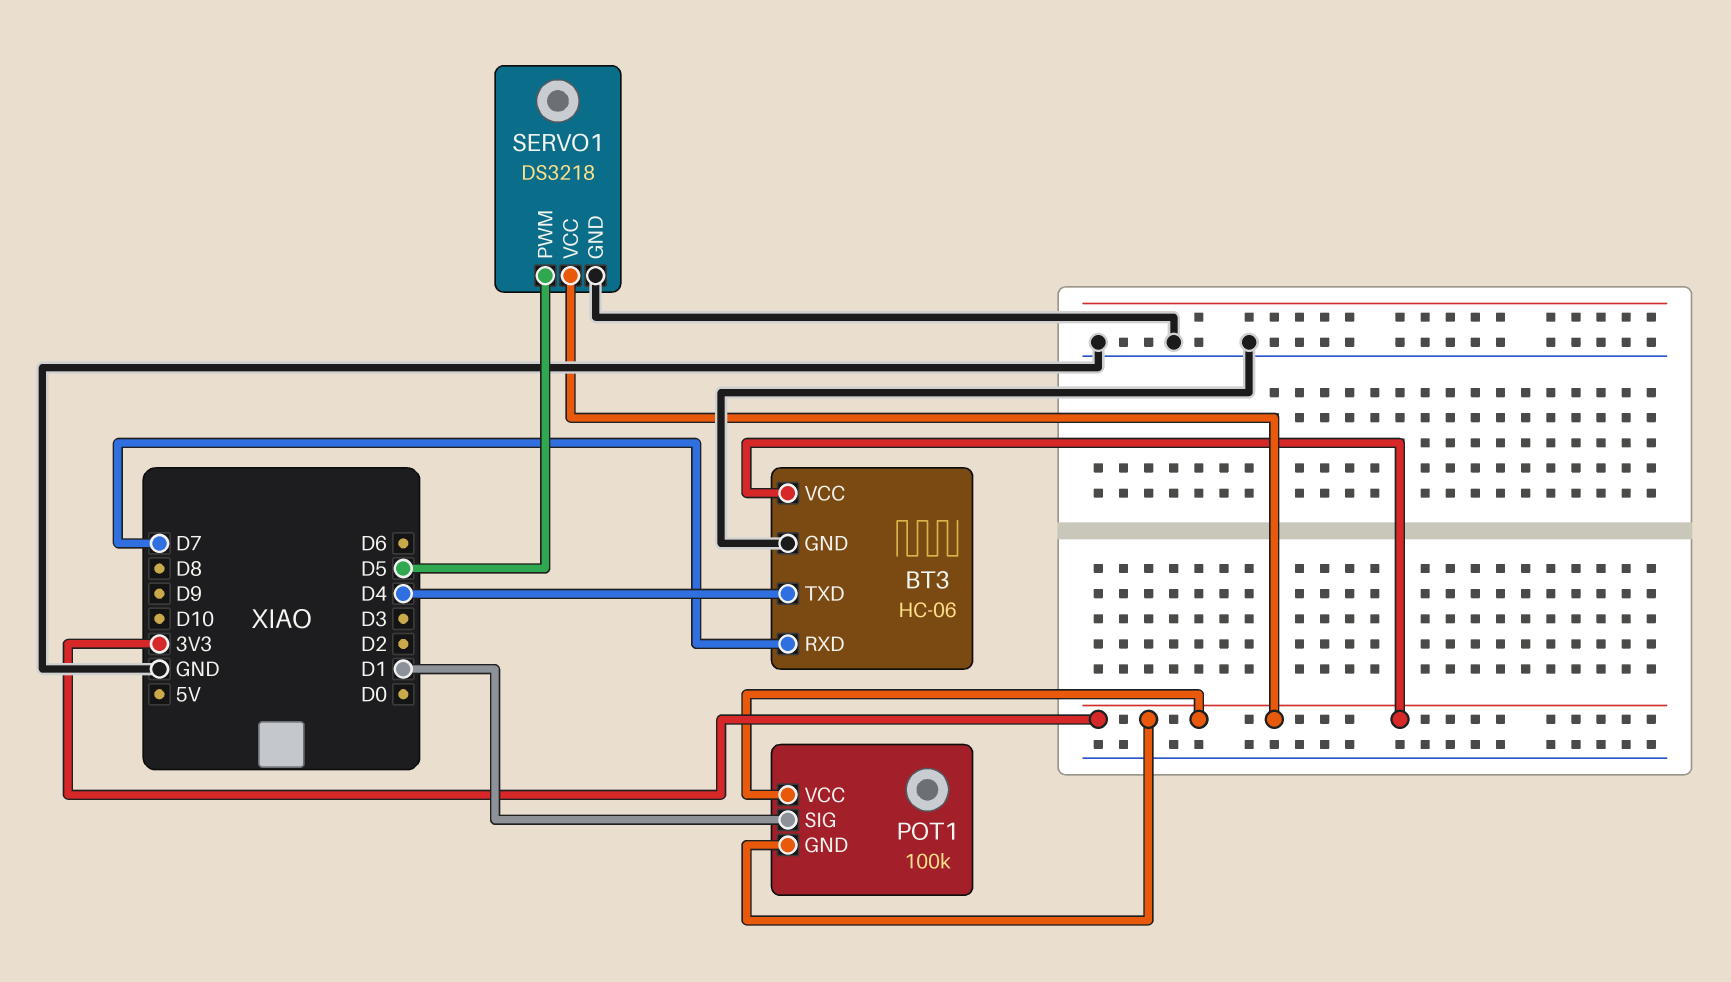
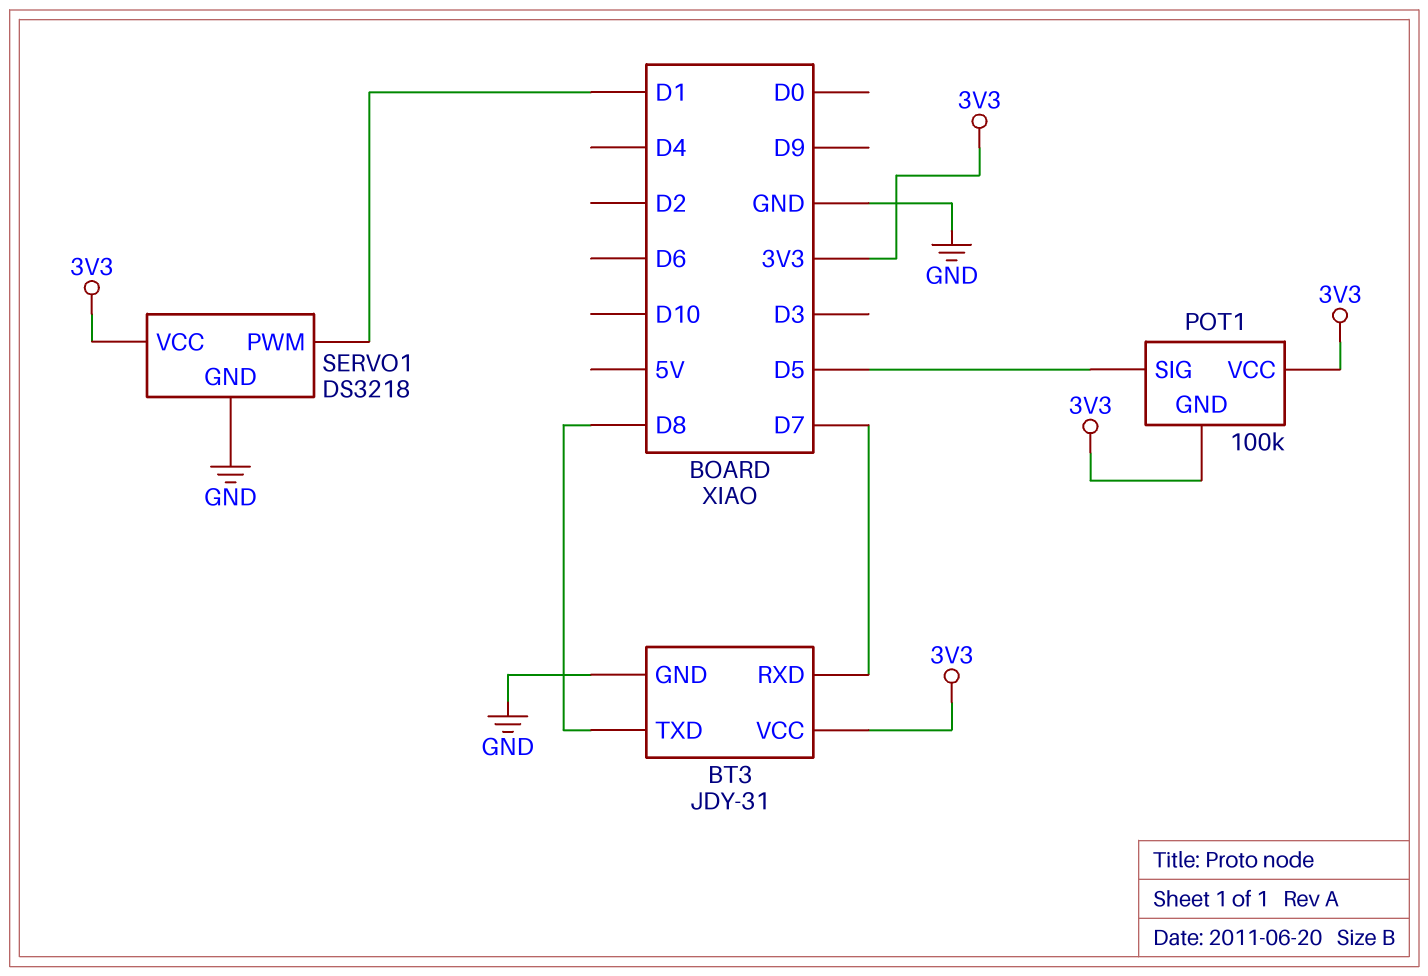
BT3: HC-06 -> JDY-31
BT3 pin TXD: D4 -> D8
POT1 pin SIG: D1 -> D5
SERVO1 pin PWM: D5 -> D1

